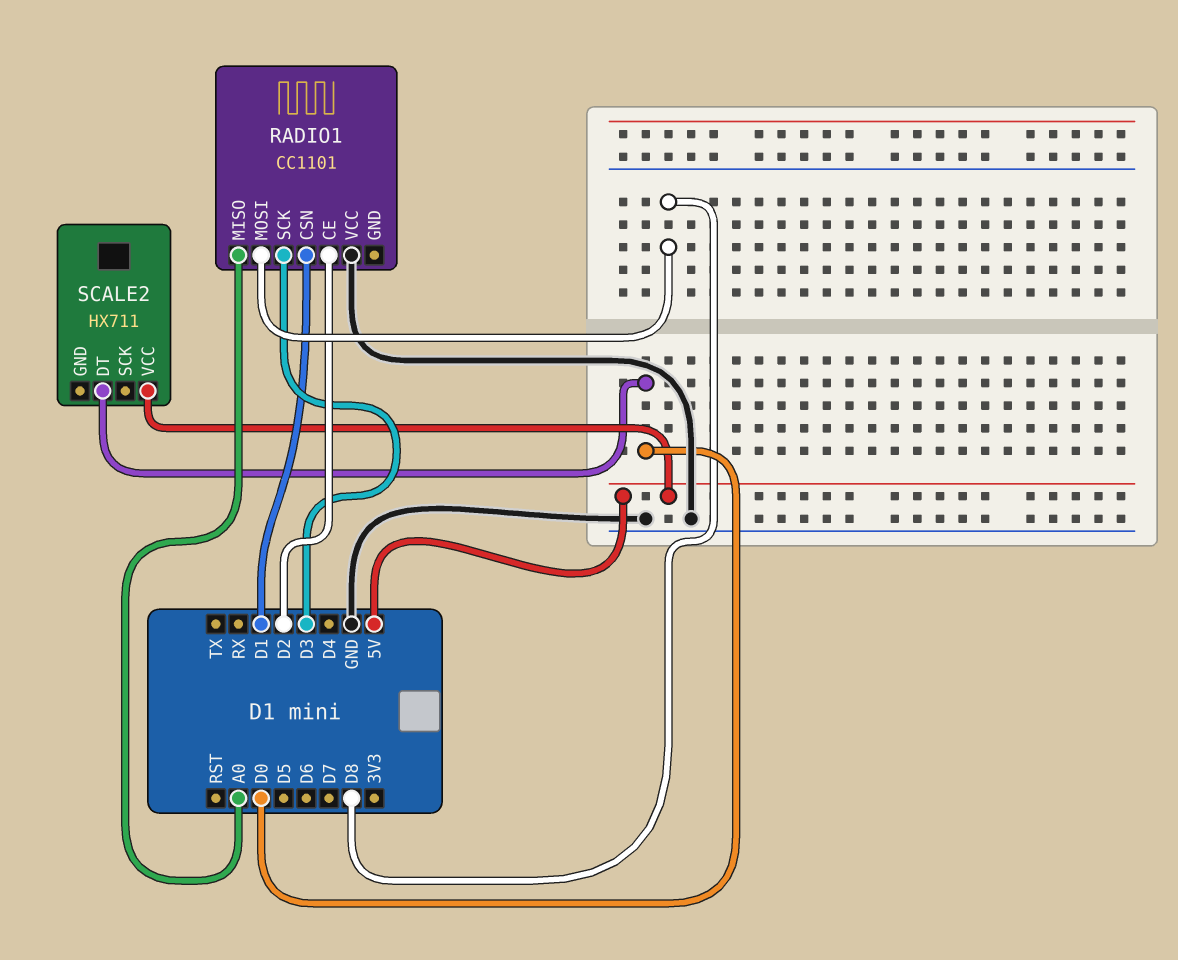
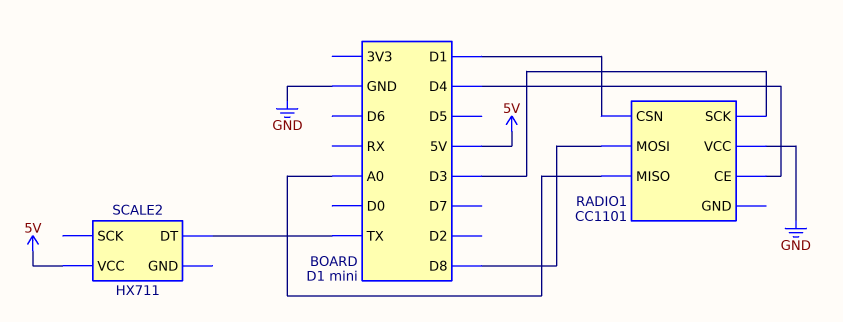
RADIO1 pin CE: D2 -> D4
SCALE2 pin DT: D0 -> TX

